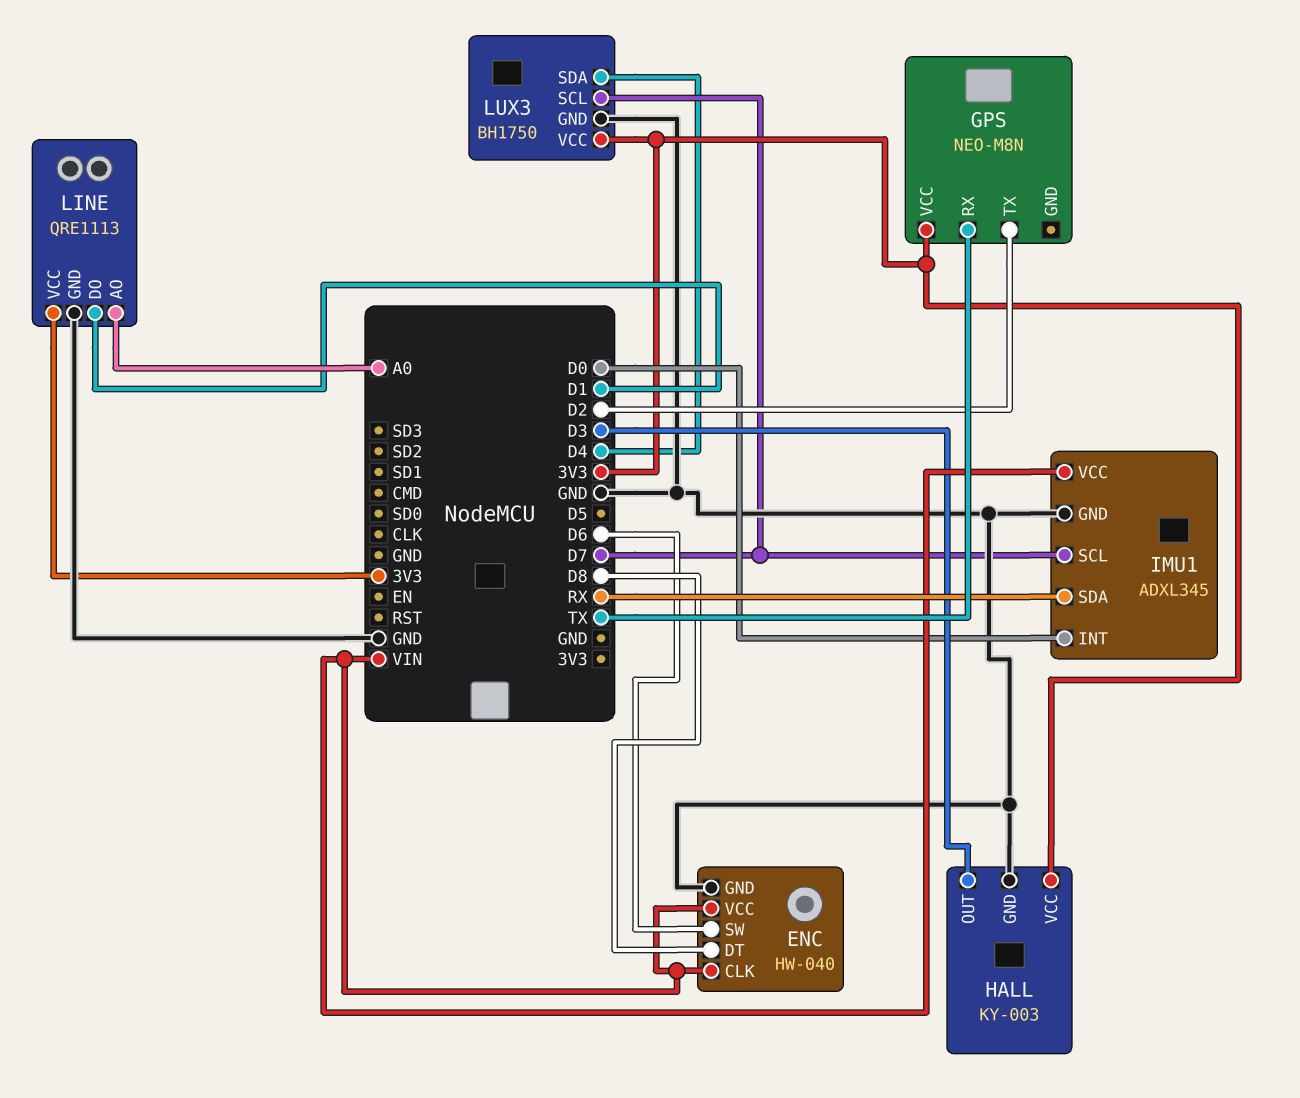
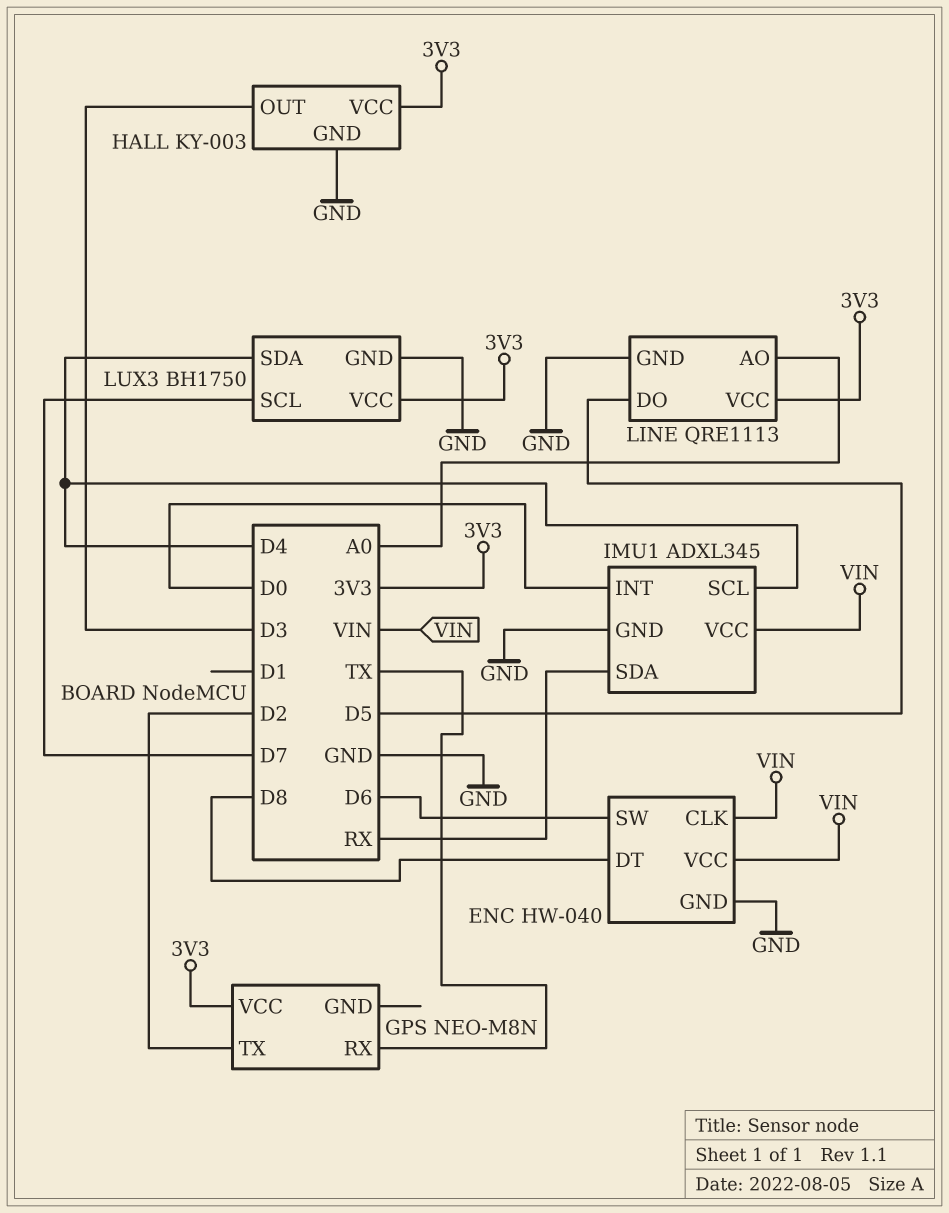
IMU1 pin SCL: D7 -> D4
LINE pin DO: D1 -> D5

